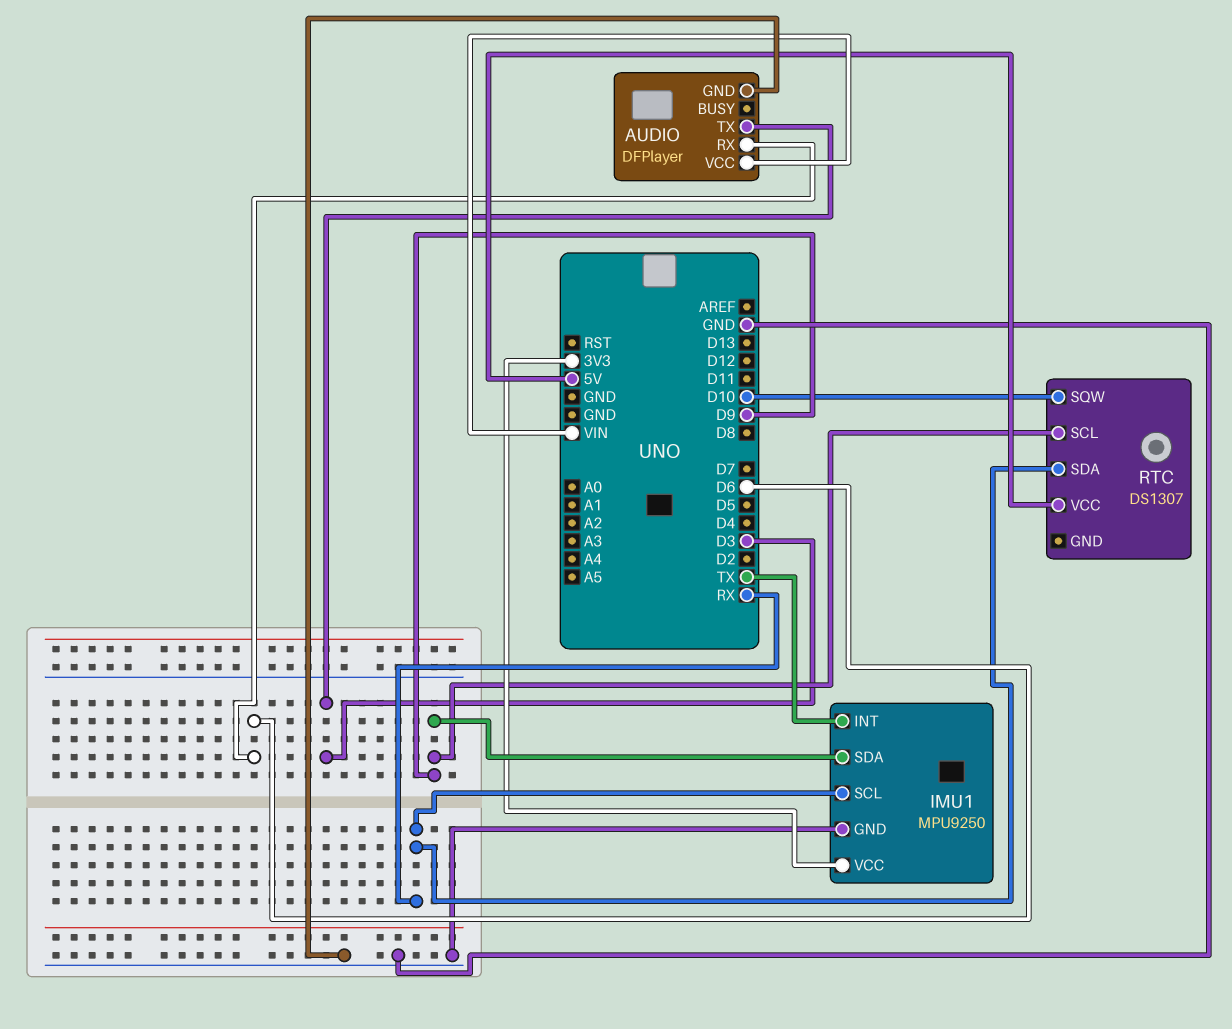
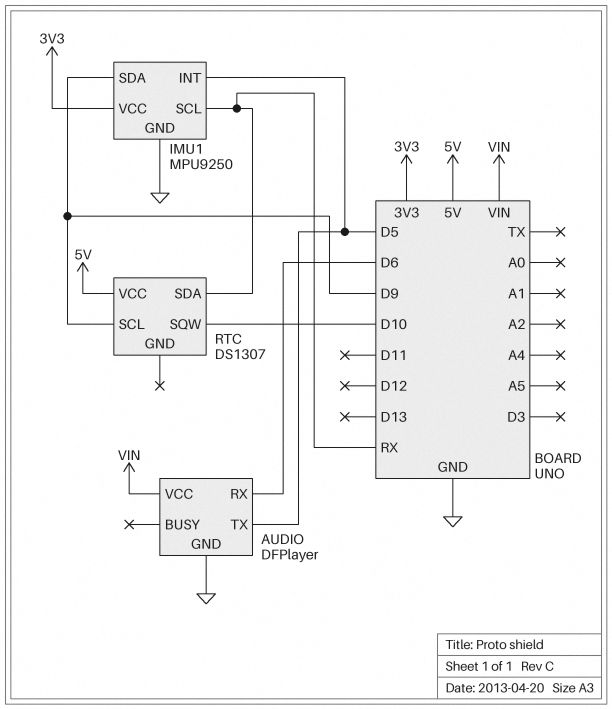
AUDIO pin TX: D3 -> D5
IMU1 pin INT: TX -> D5

